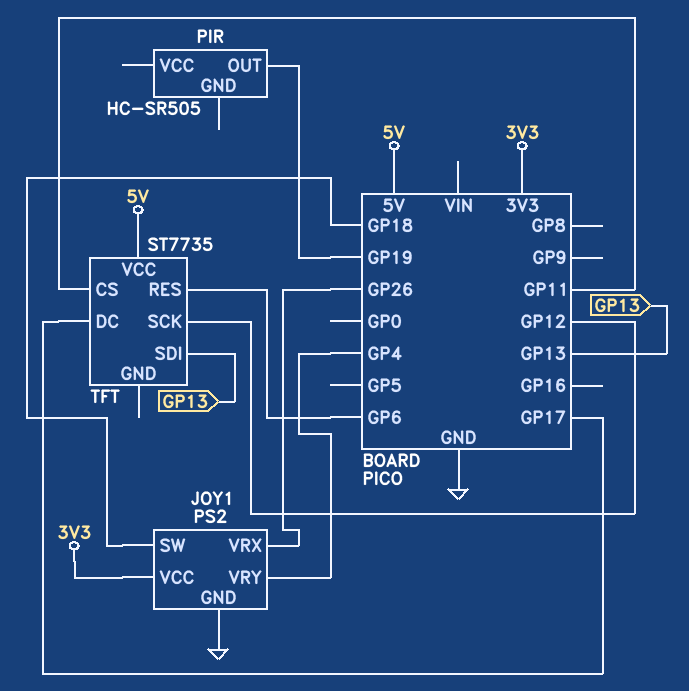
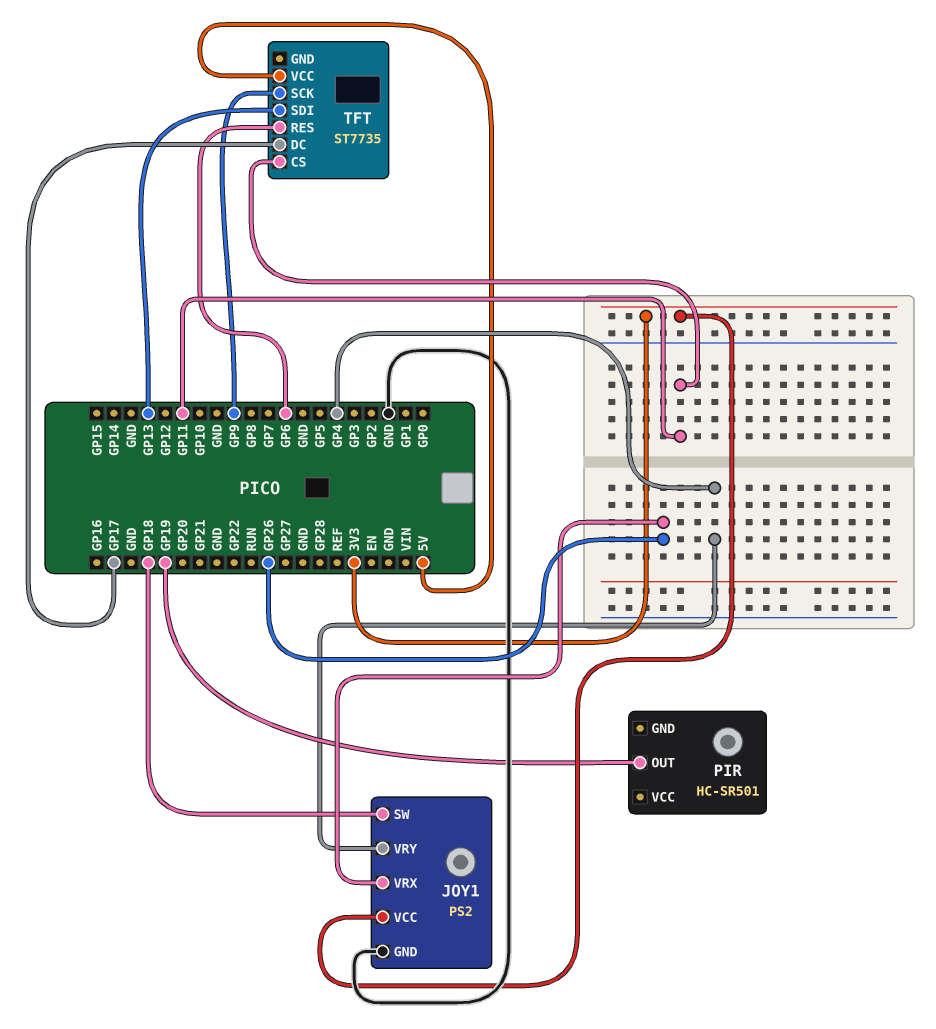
PIR: HC-SR505 -> HC-SR501
TFT pin SCK: GP12 -> GP9

